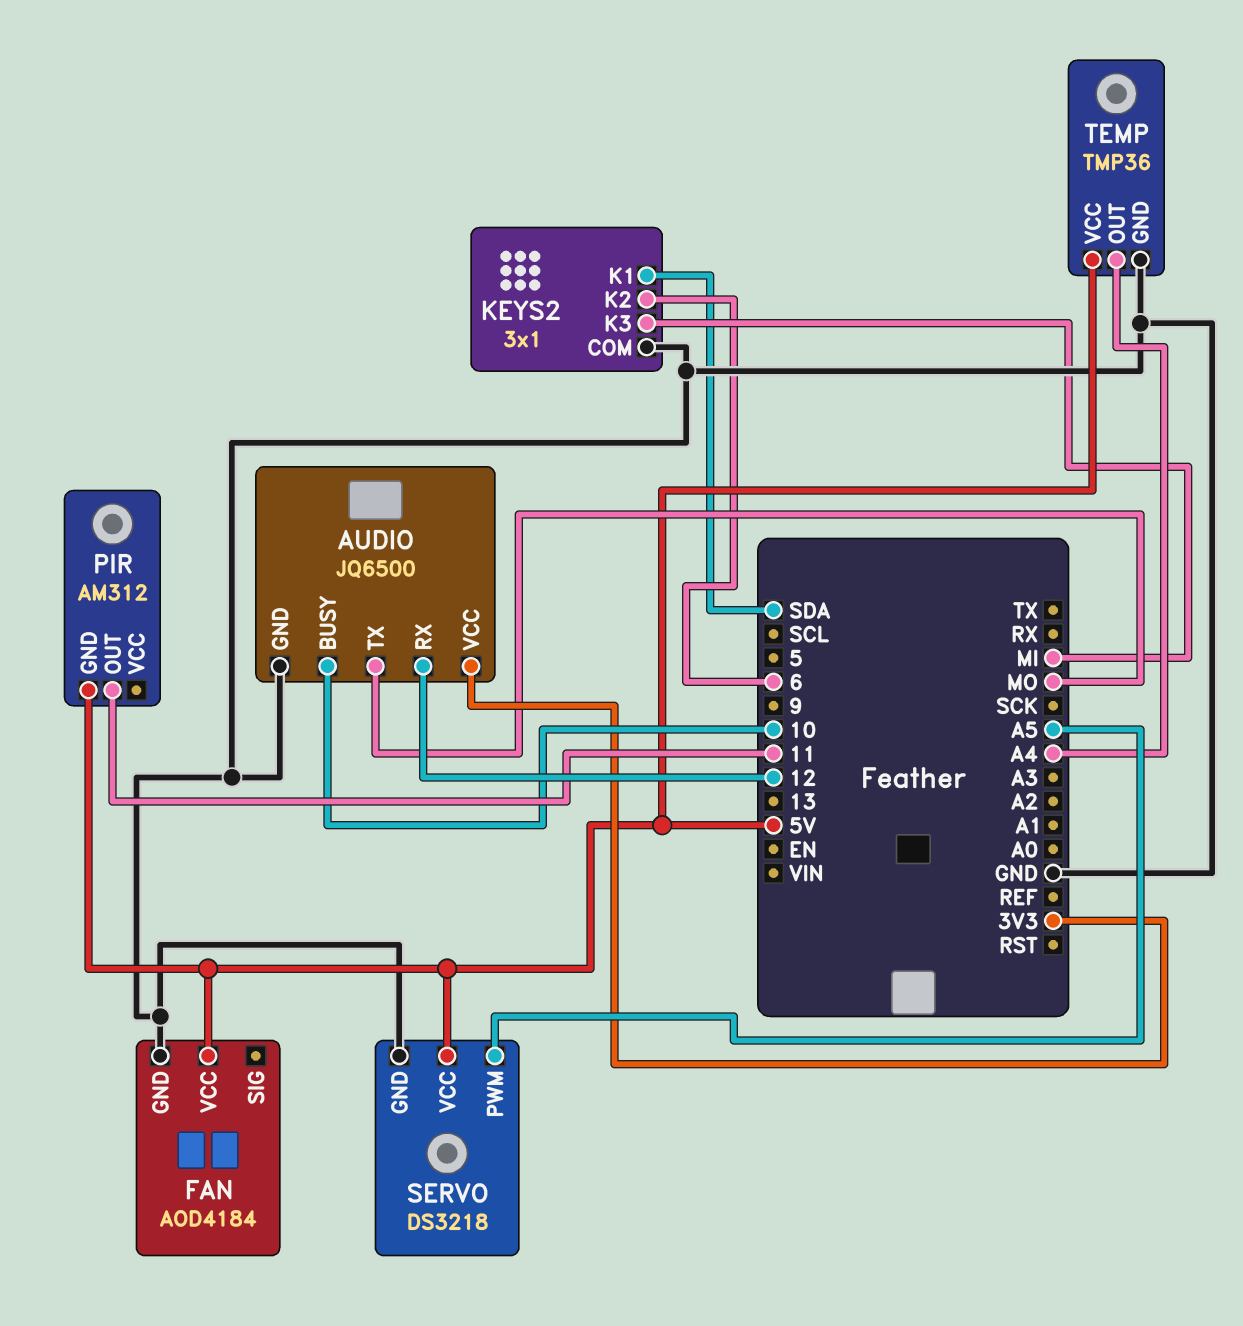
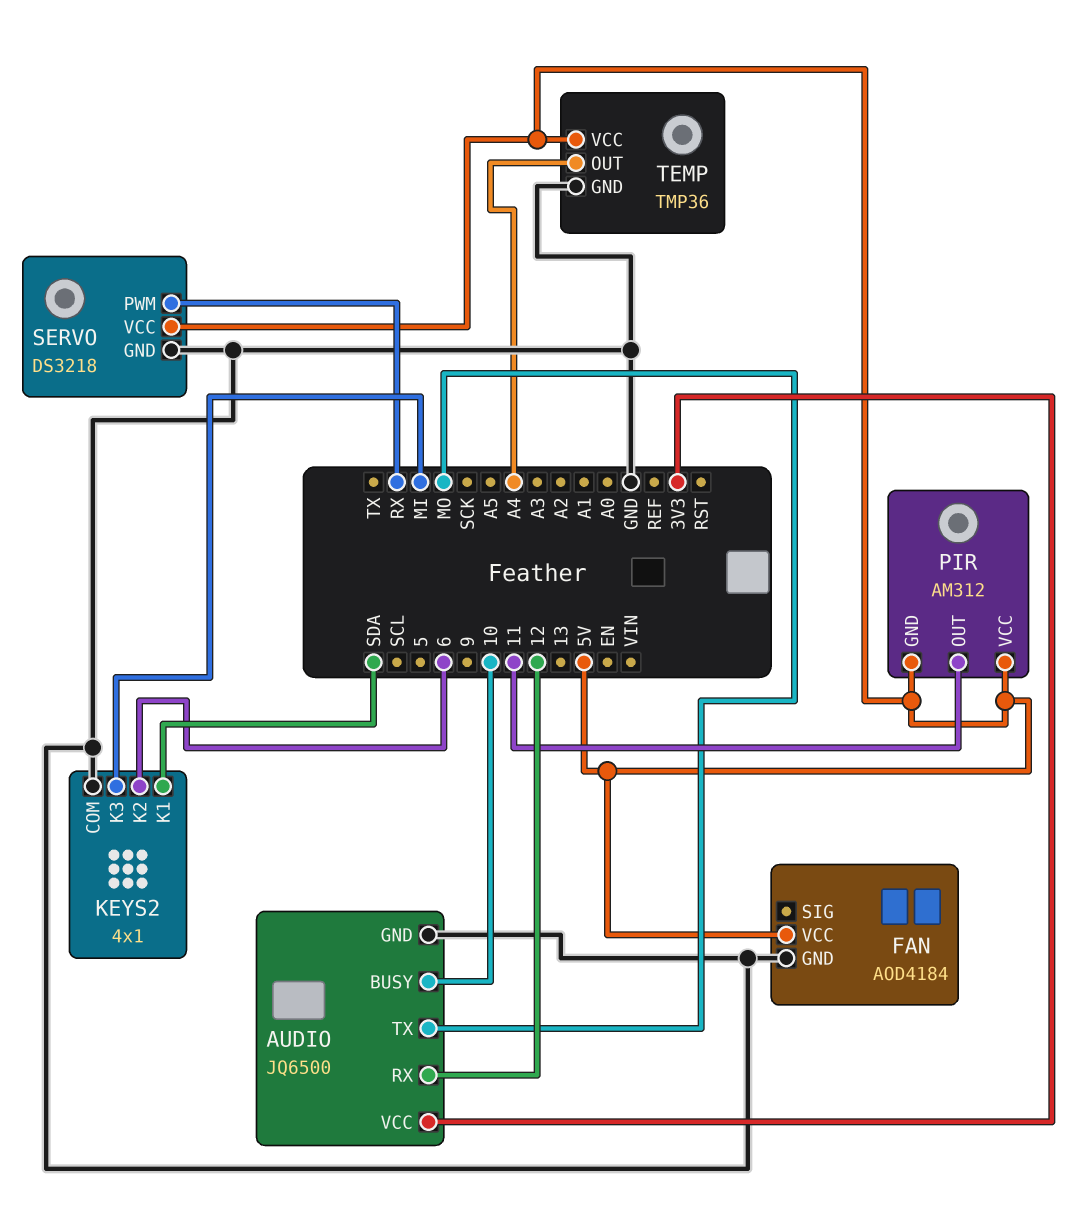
KEYS2: 3x1 -> 4x1
PIR pin VCC: none -> 5V
SERVO pin PWM: A5 -> RX

